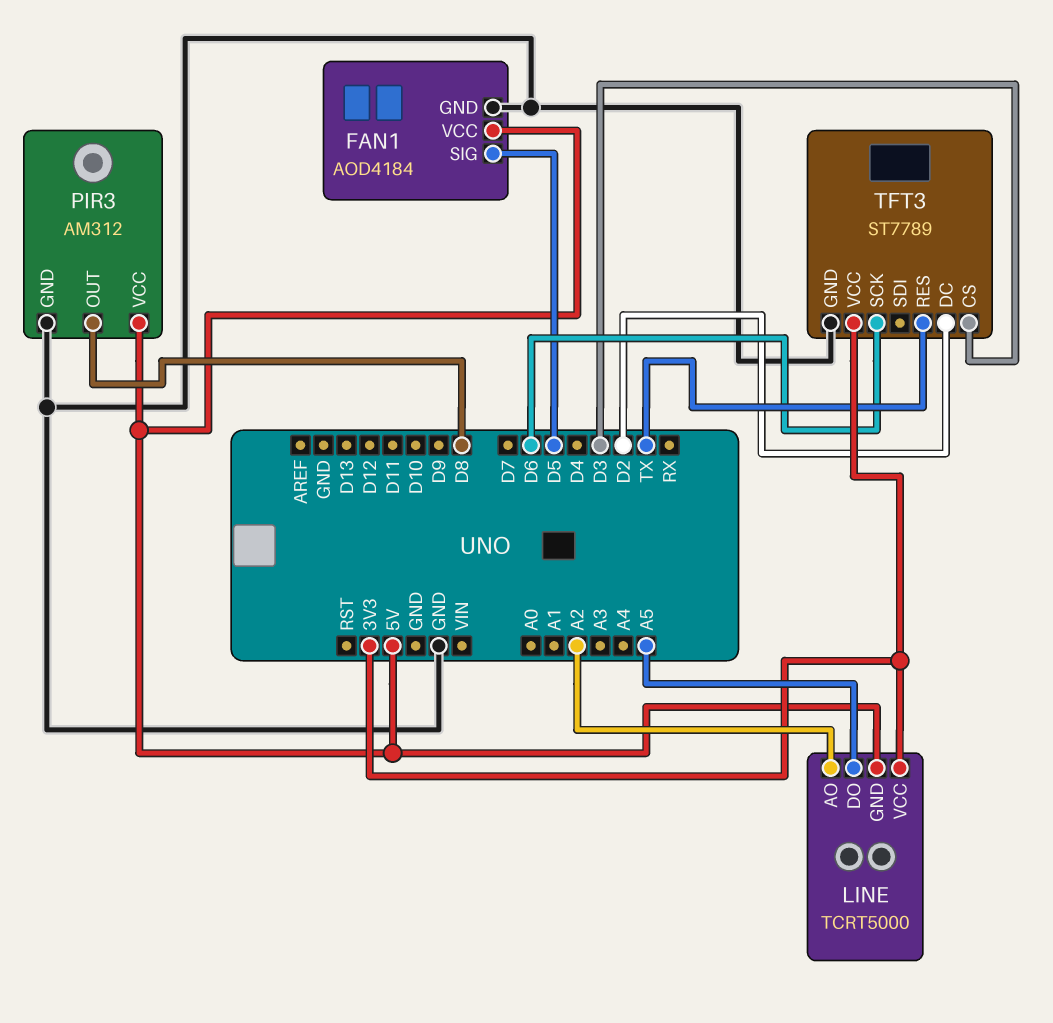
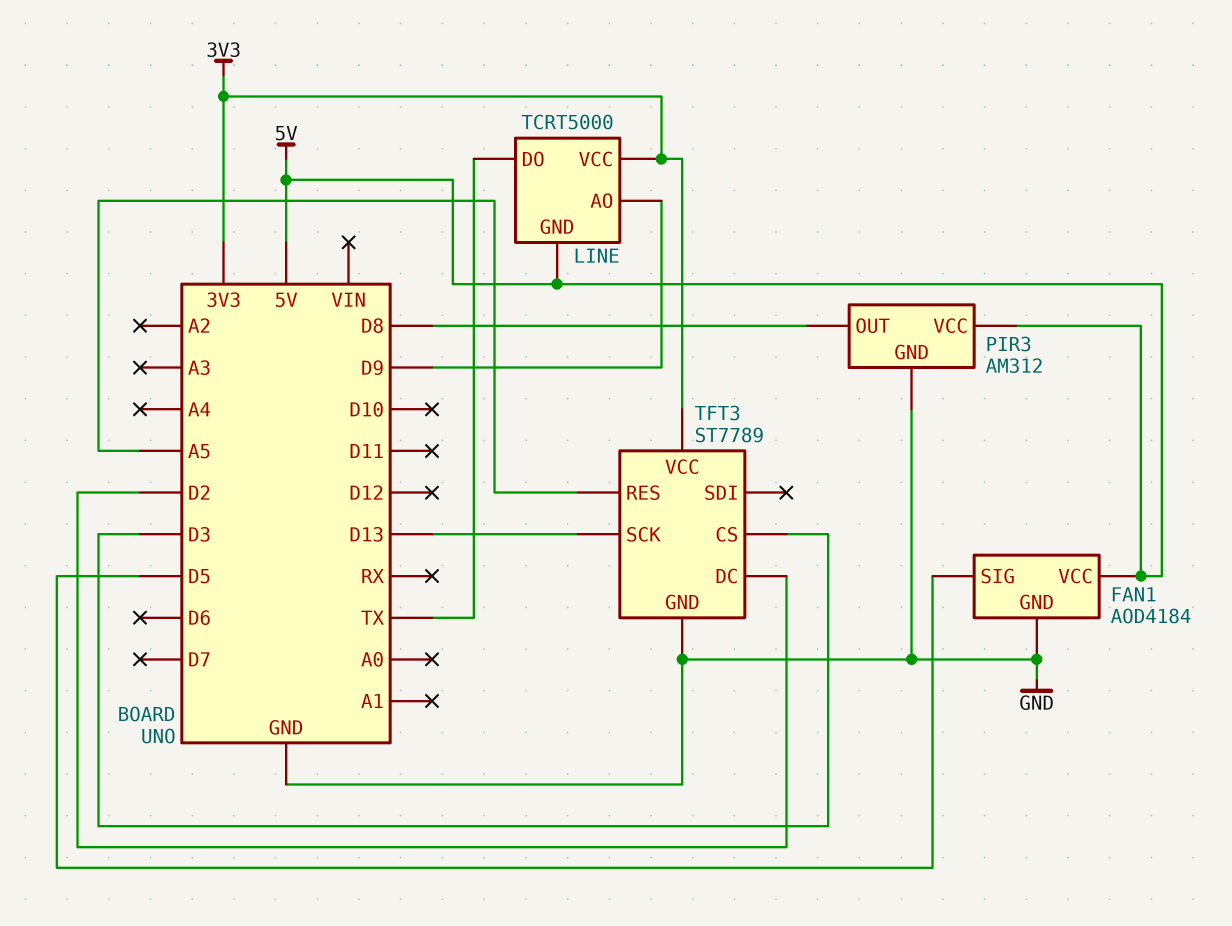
LINE pin AO: A2 -> D9
LINE pin DO: A5 -> TX
TFT3 pin RES: TX -> A5
TFT3 pin SCK: D6 -> D13

